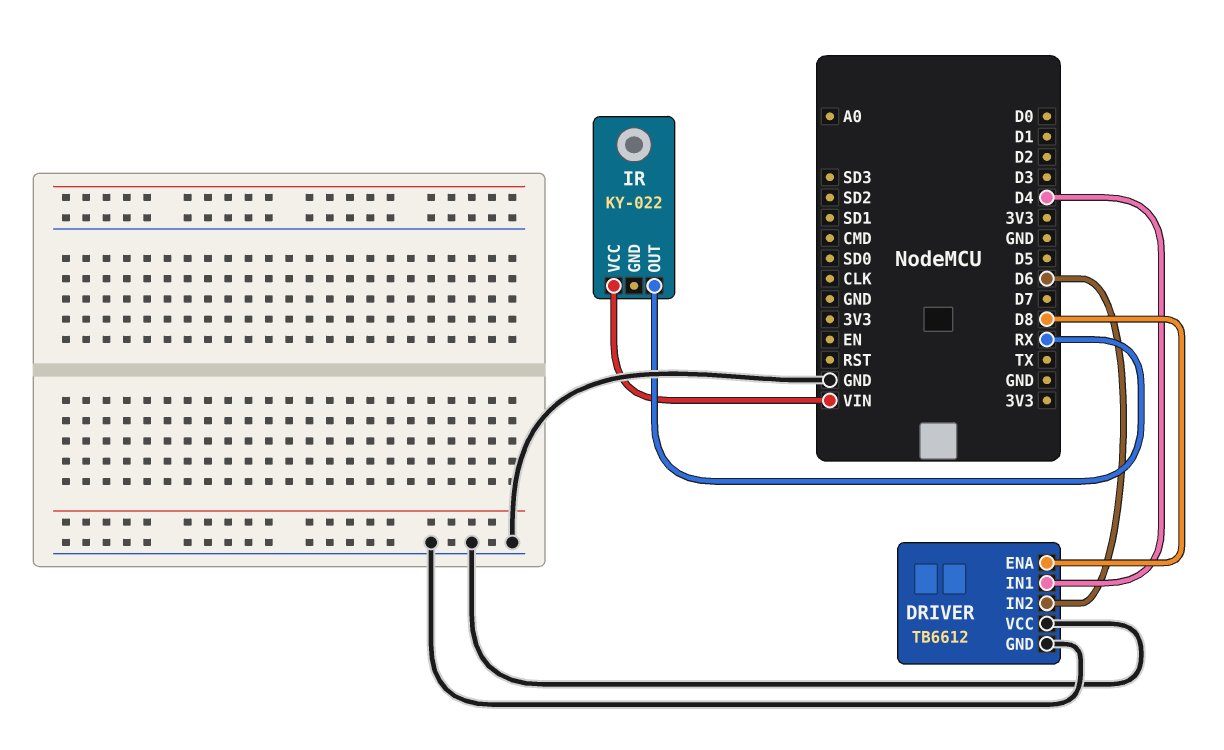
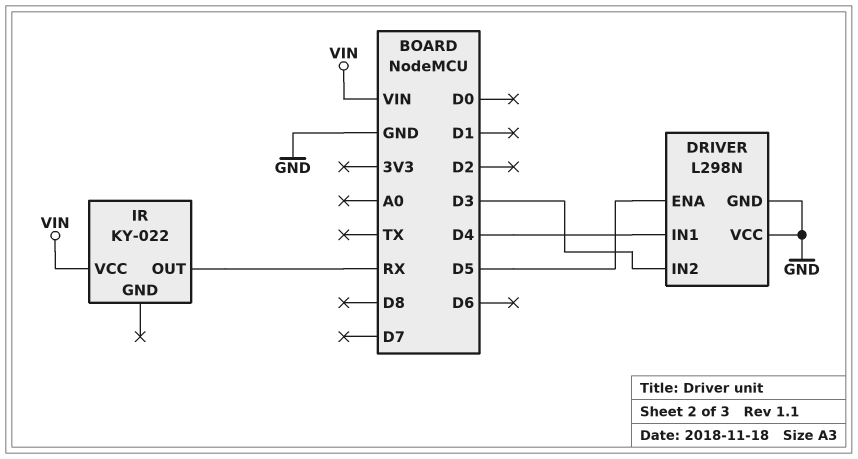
DRIVER: TB6612 -> L298N
DRIVER pin ENA: D8 -> D5
DRIVER pin IN2: D6 -> D3

